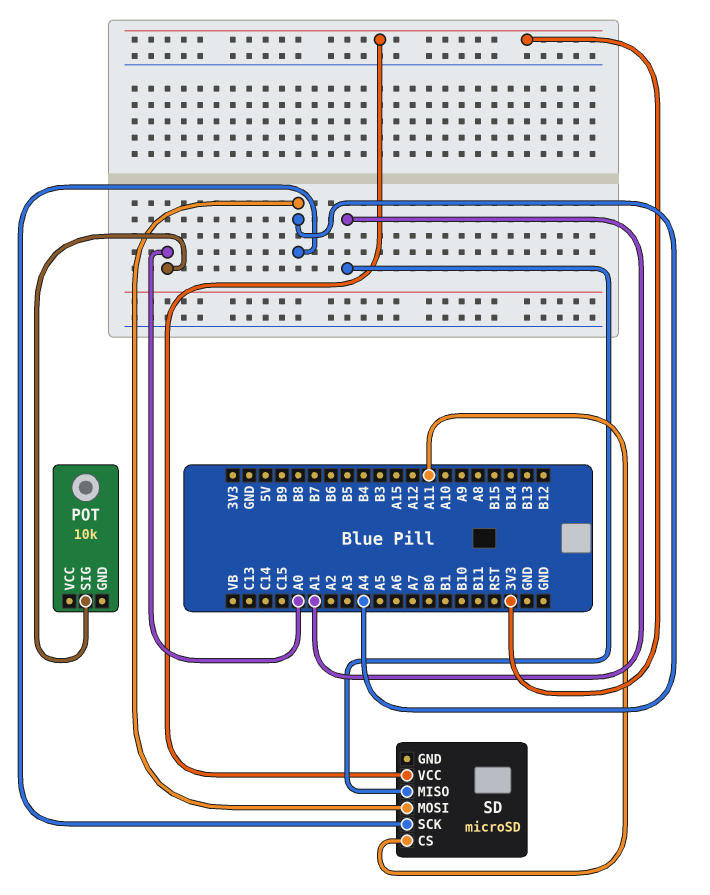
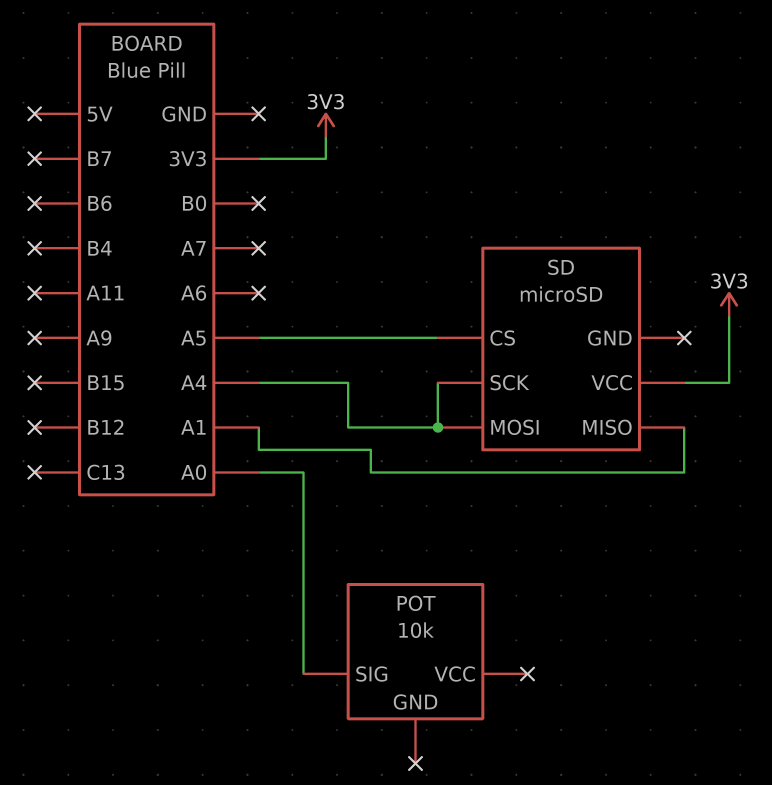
SD pin CS: A11 -> A5

